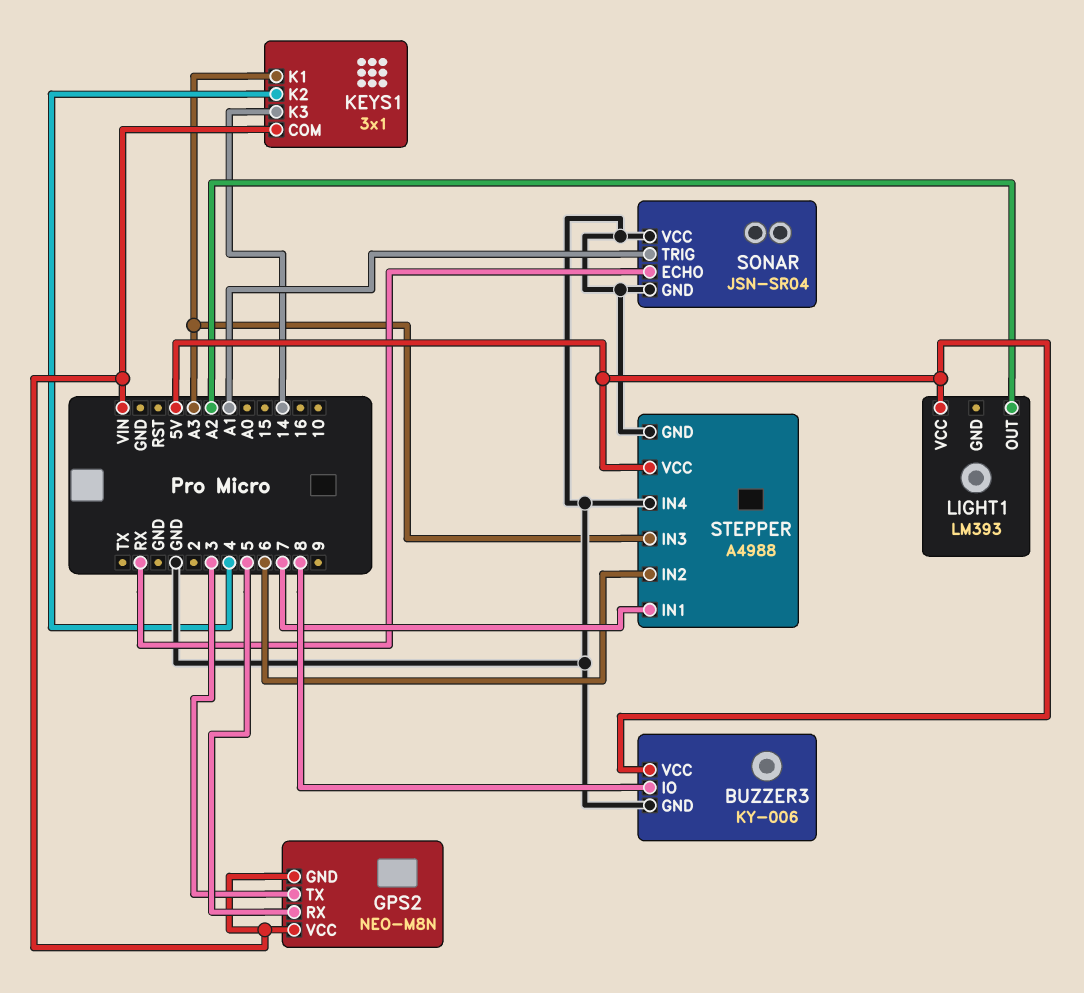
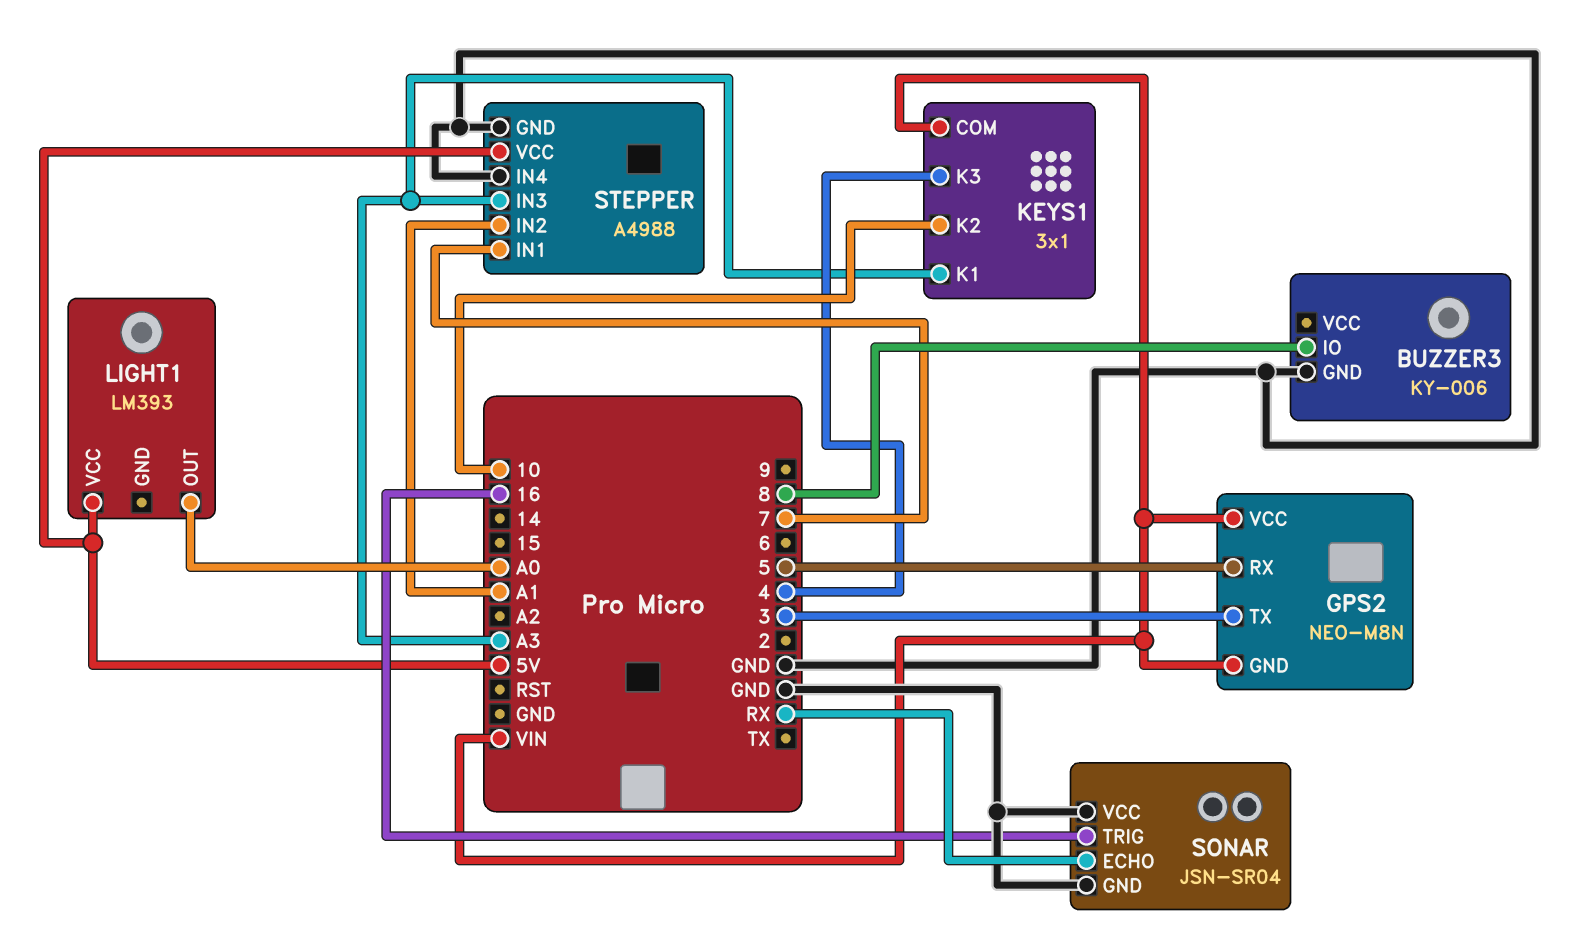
BUZZER3 pin VCC: 5V -> none
KEYS1 pin K2: 4 -> 10
KEYS1 pin K3: 14 -> 4
LIGHT1 pin OUT: A2 -> A0
SONAR pin TRIG: A1 -> 16
STEPPER pin IN2: 6 -> A1

